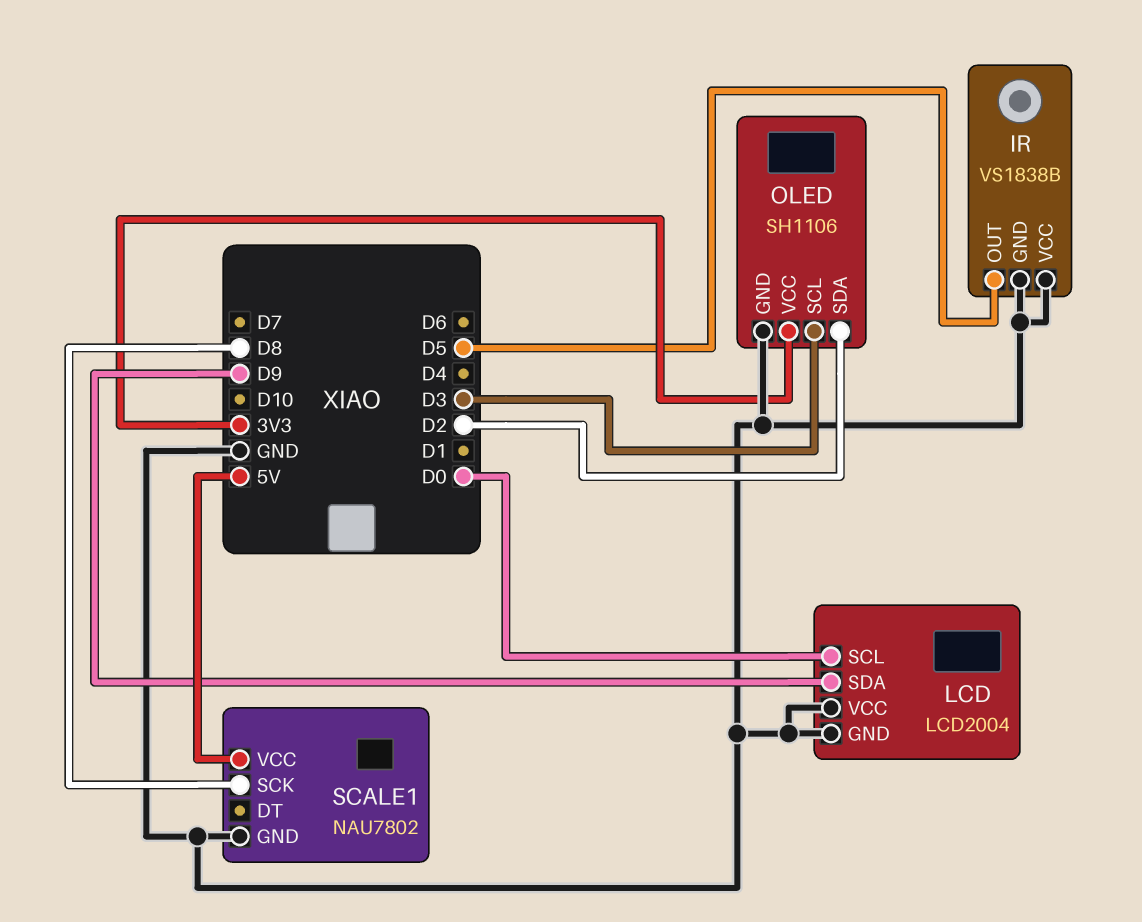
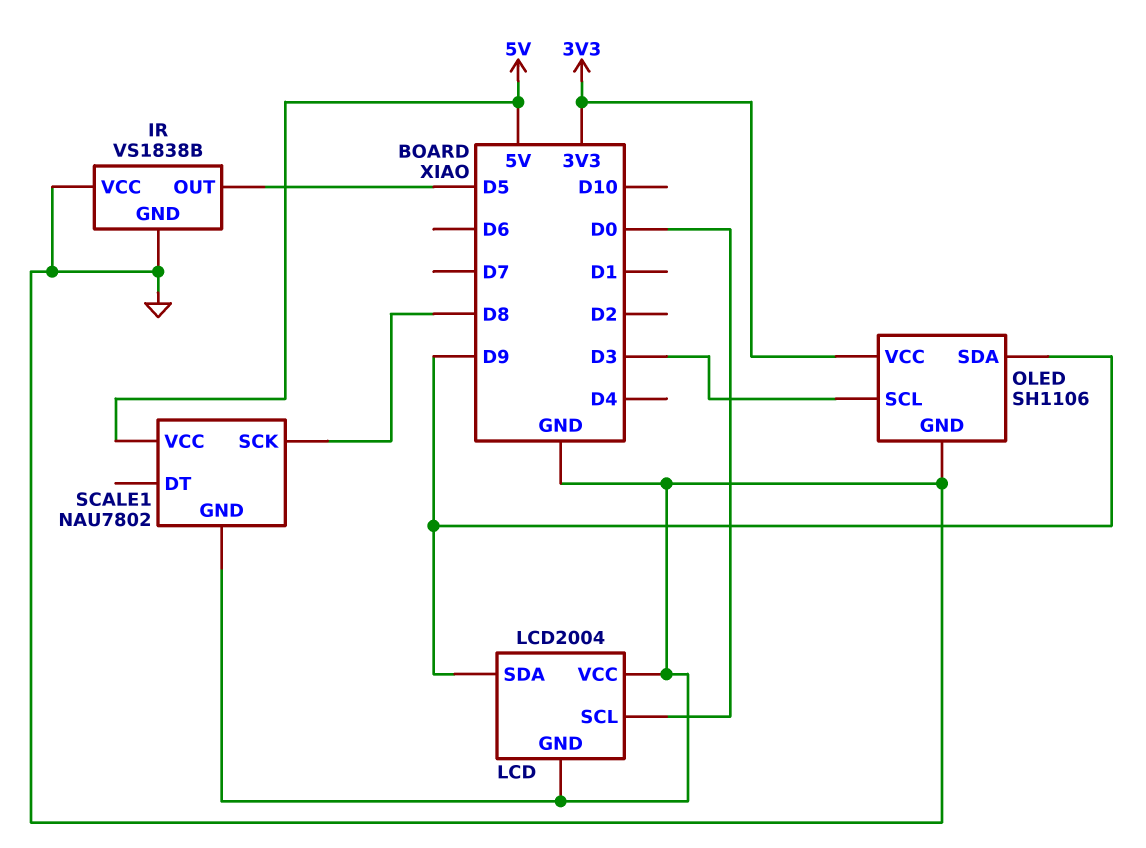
OLED pin SDA: D2 -> D9

